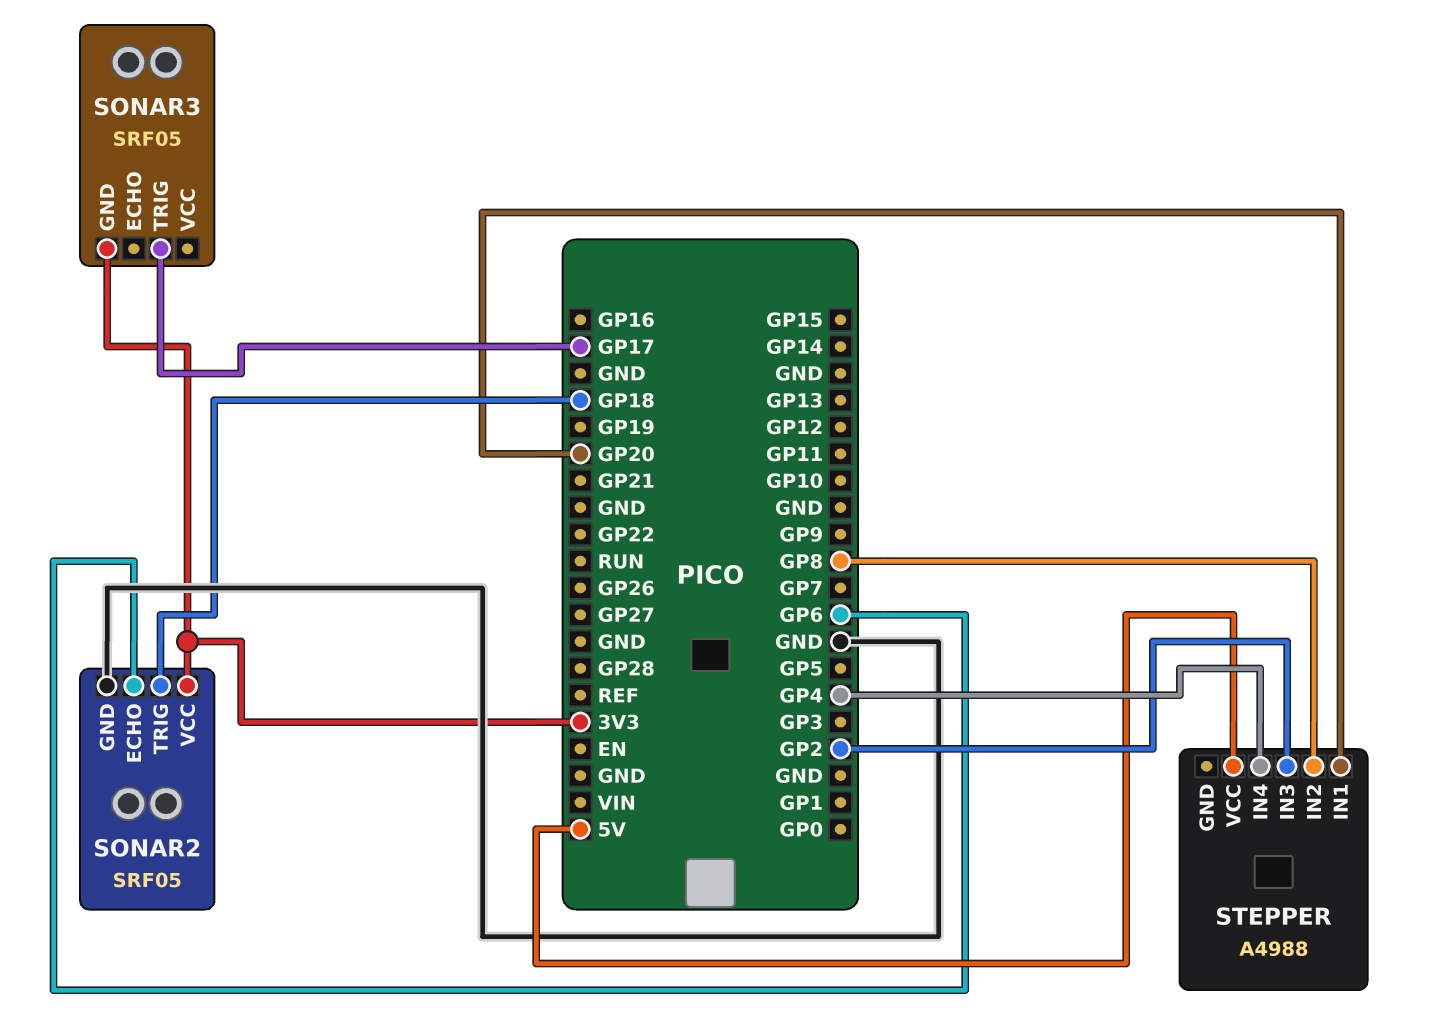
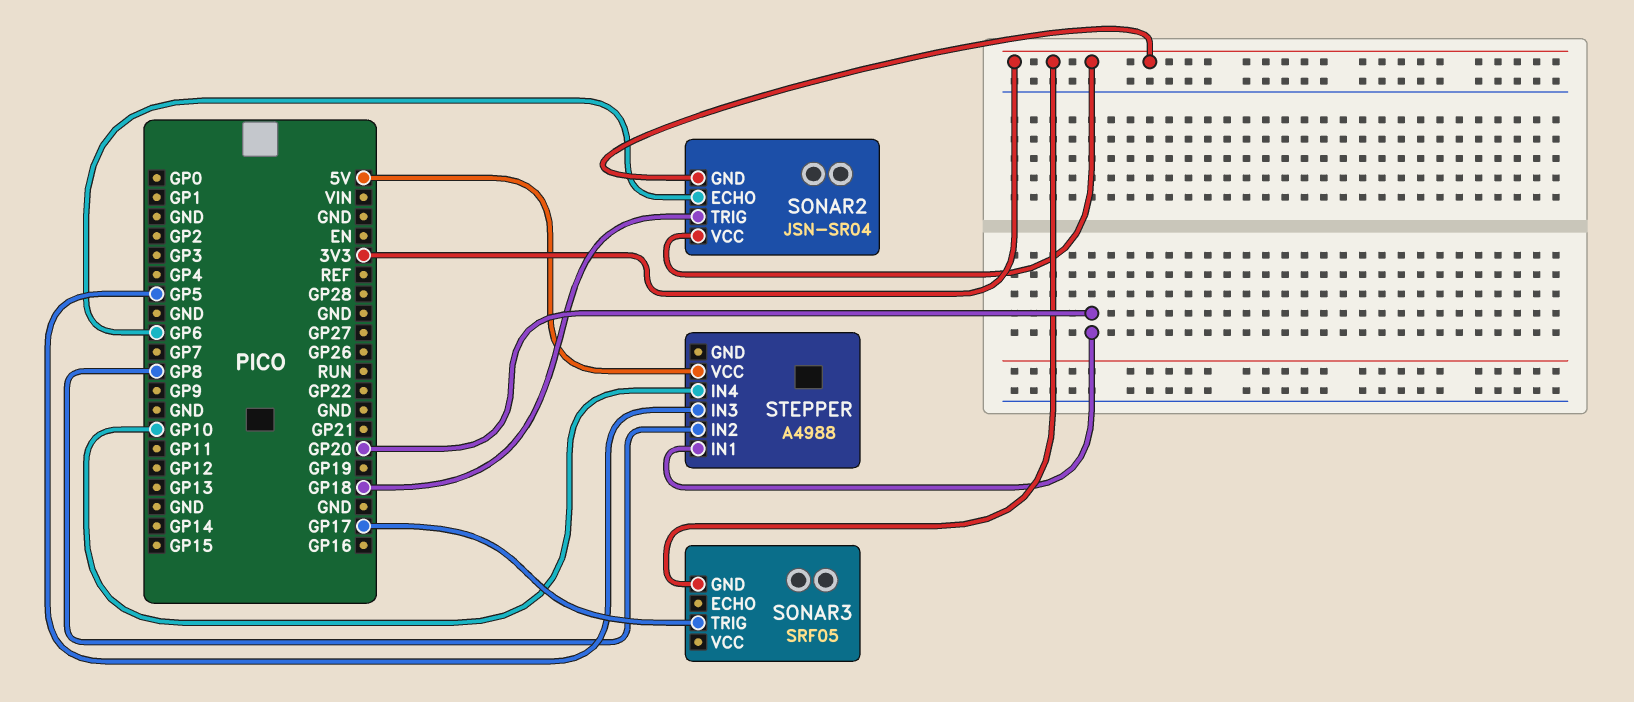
SONAR2: SRF05 -> JSN-SR04
SONAR2 pin GND: GND -> 3V3
STEPPER pin IN3: GP2 -> GP5
STEPPER pin IN4: GP4 -> GP10

